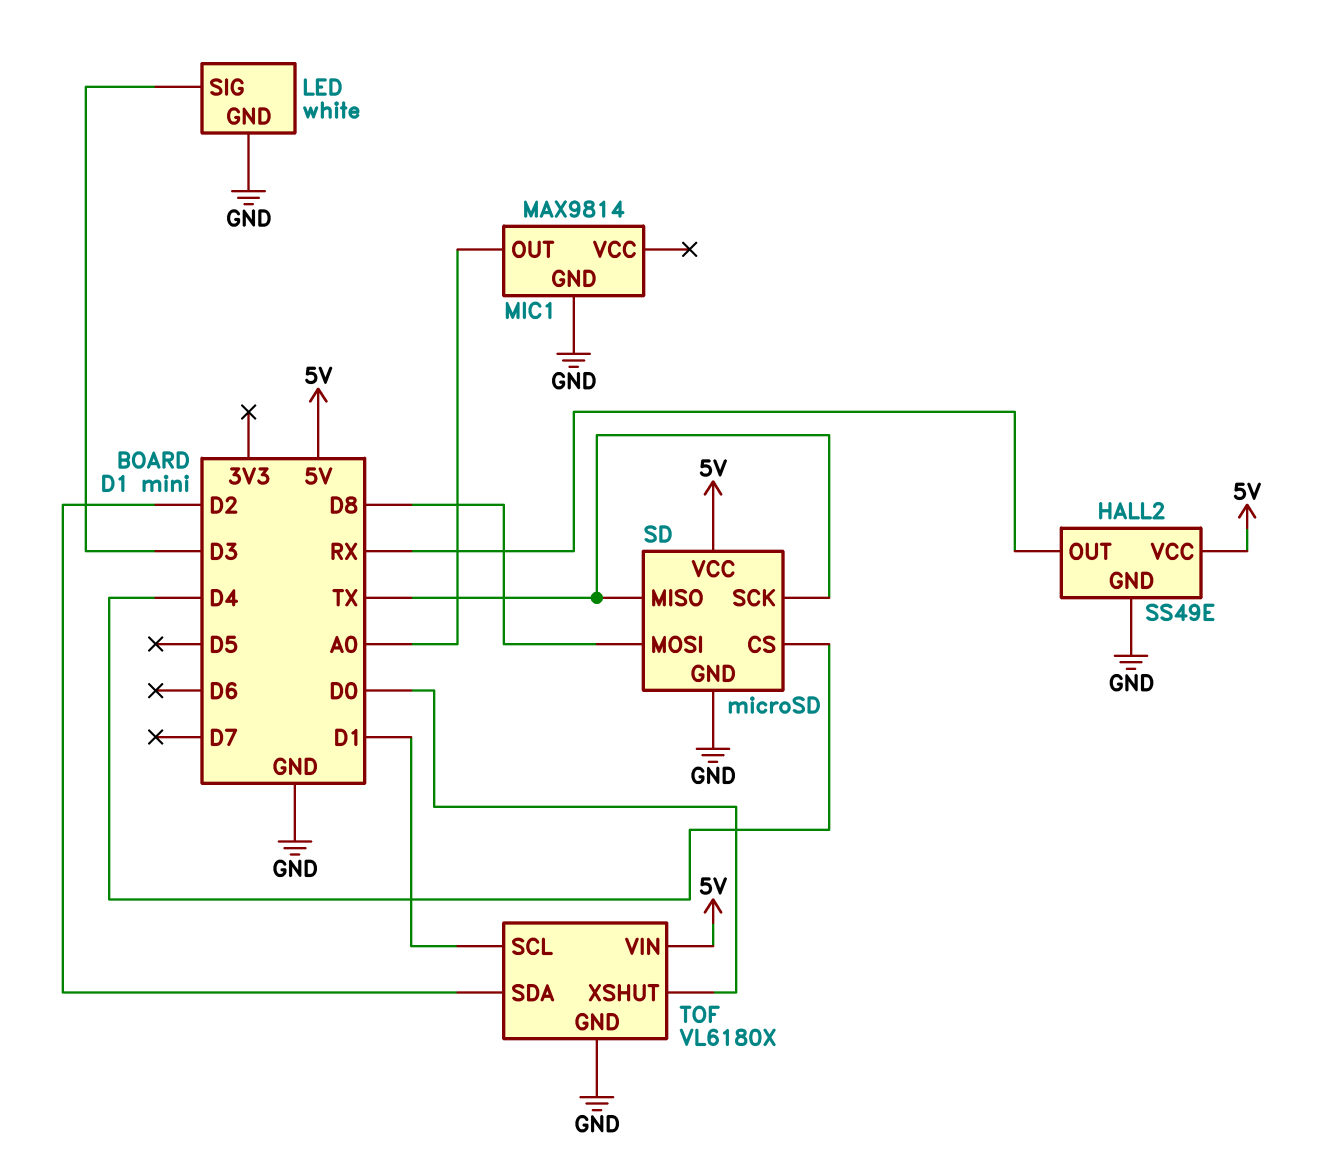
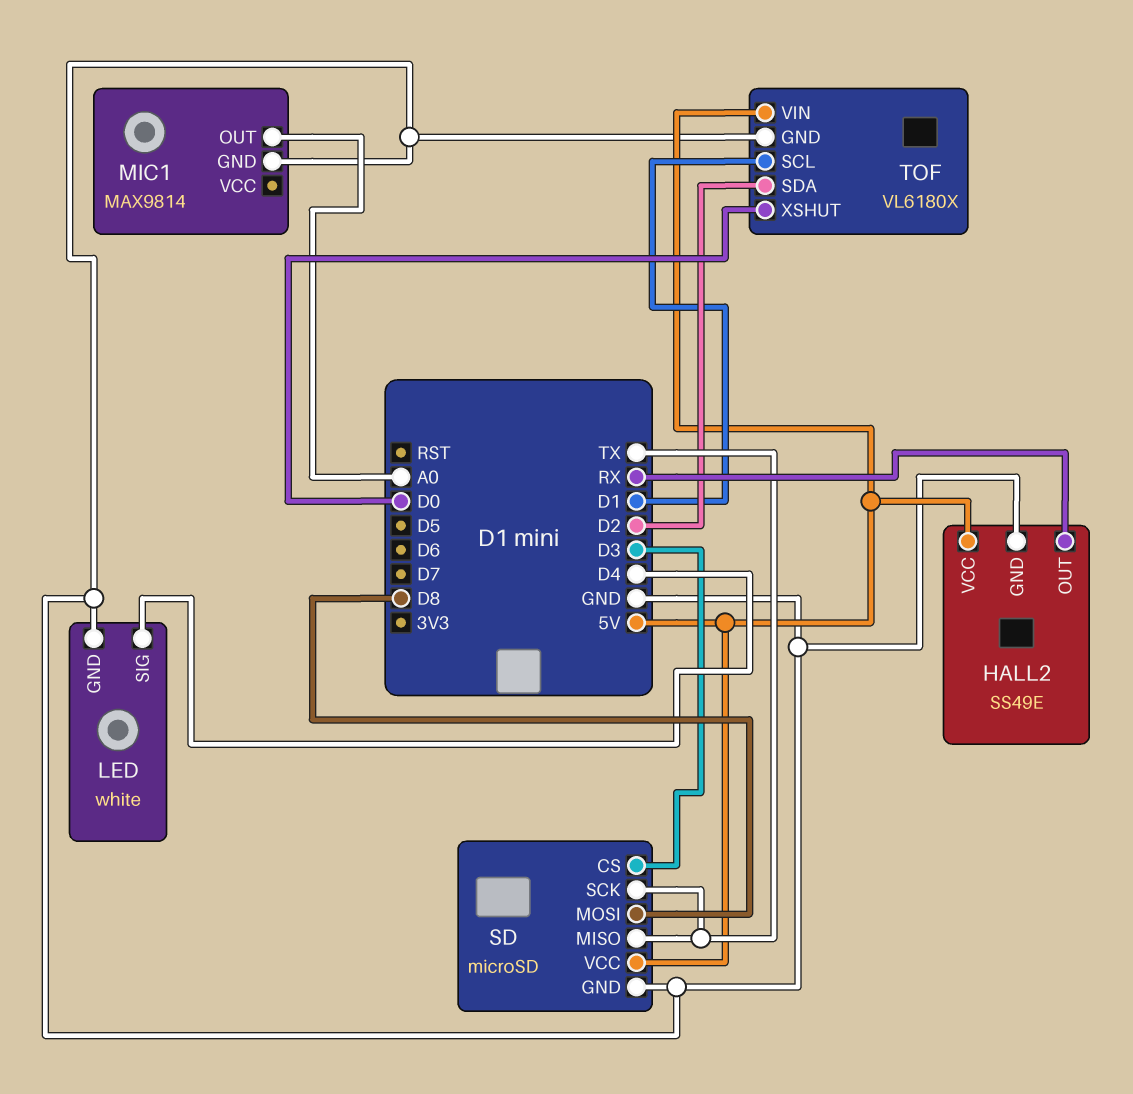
LED pin SIG: D3 -> D4
SD pin CS: D4 -> D3

